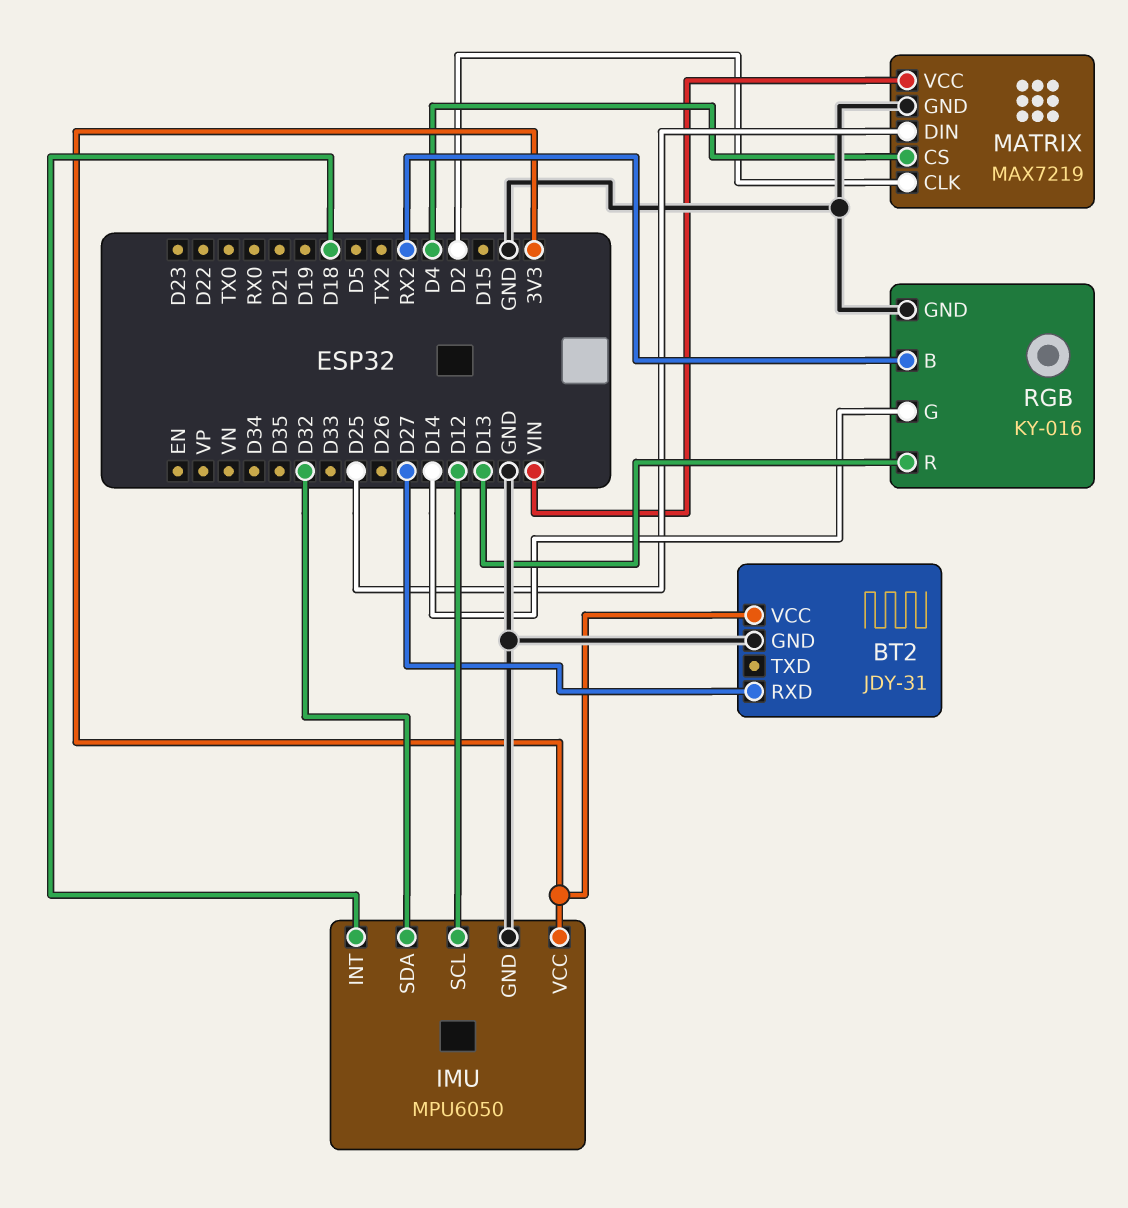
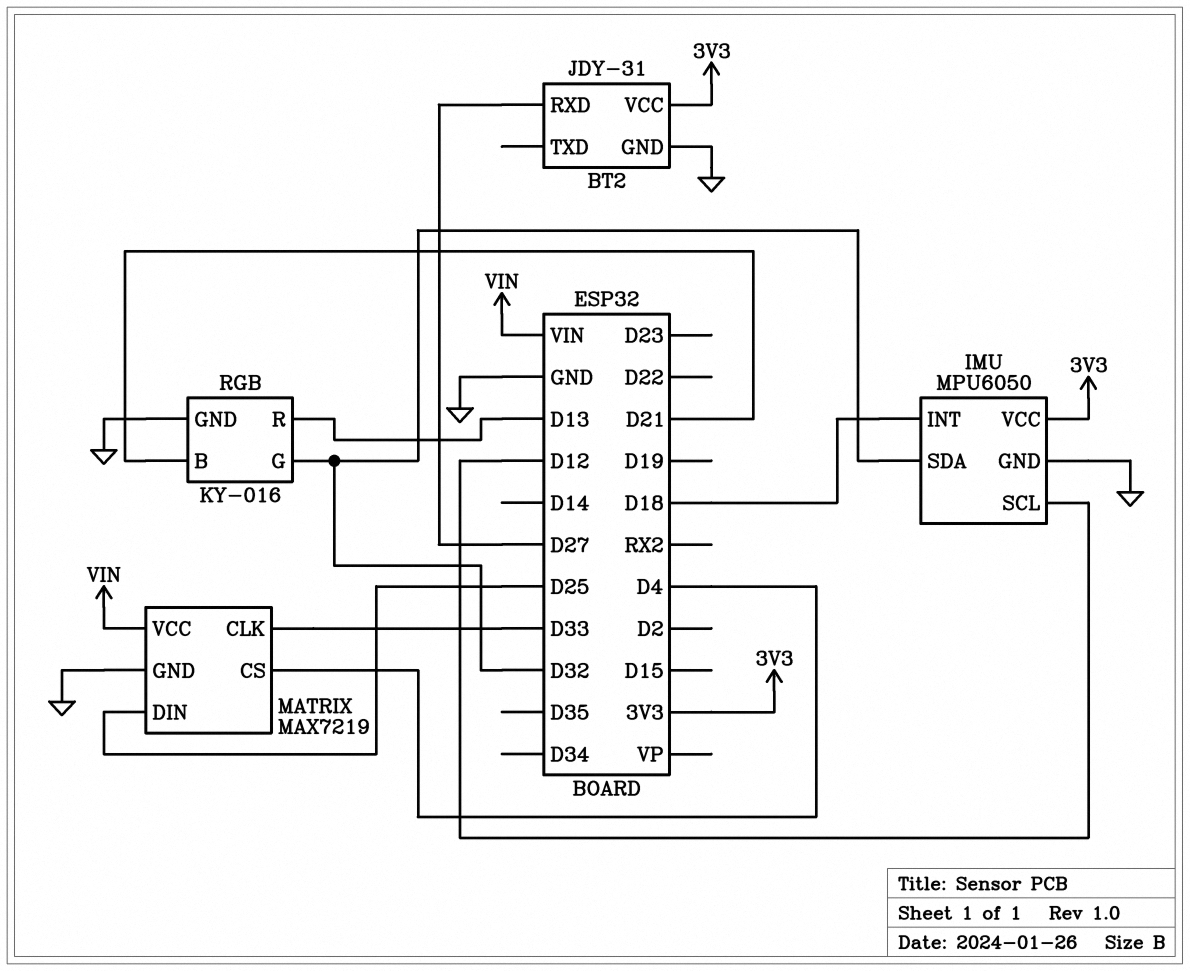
MATRIX pin CLK: D2 -> D33
RGB pin B: RX2 -> D21
RGB pin G: D14 -> D32

